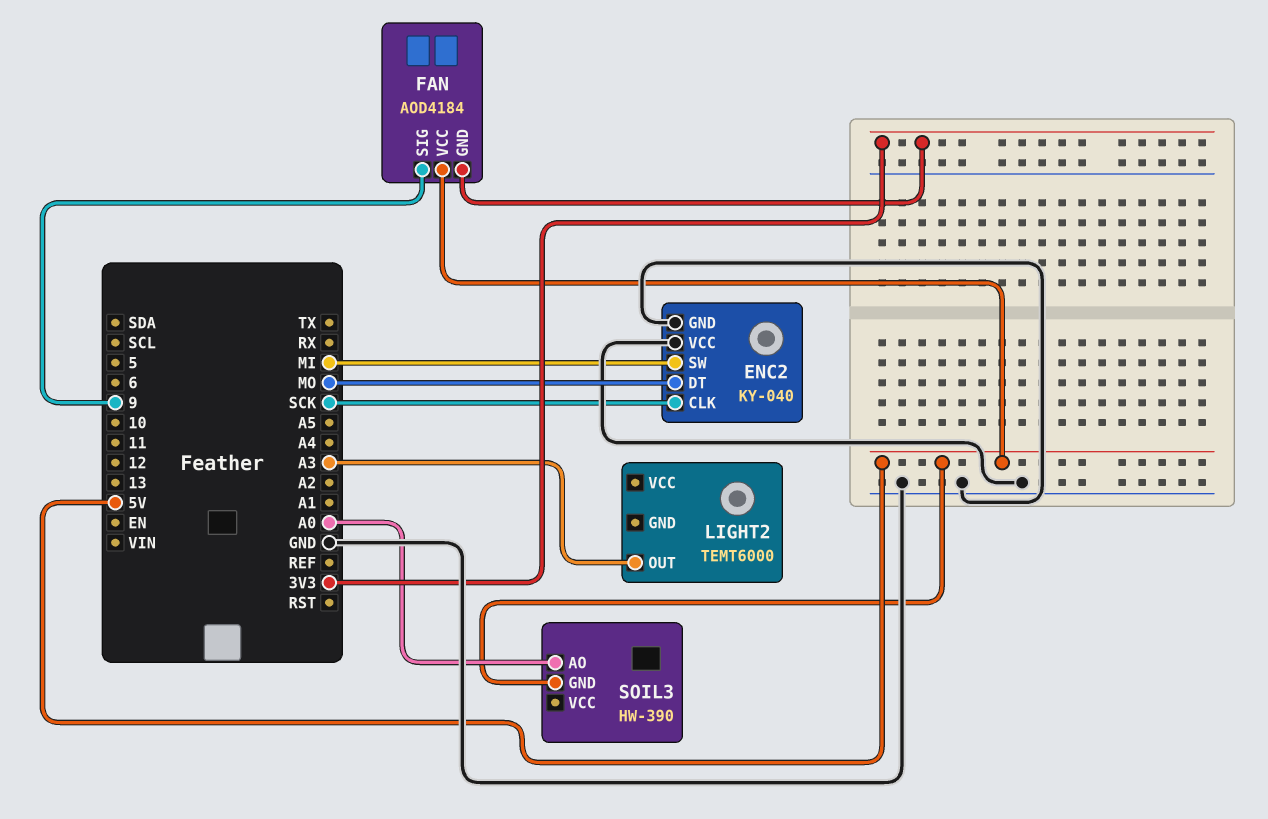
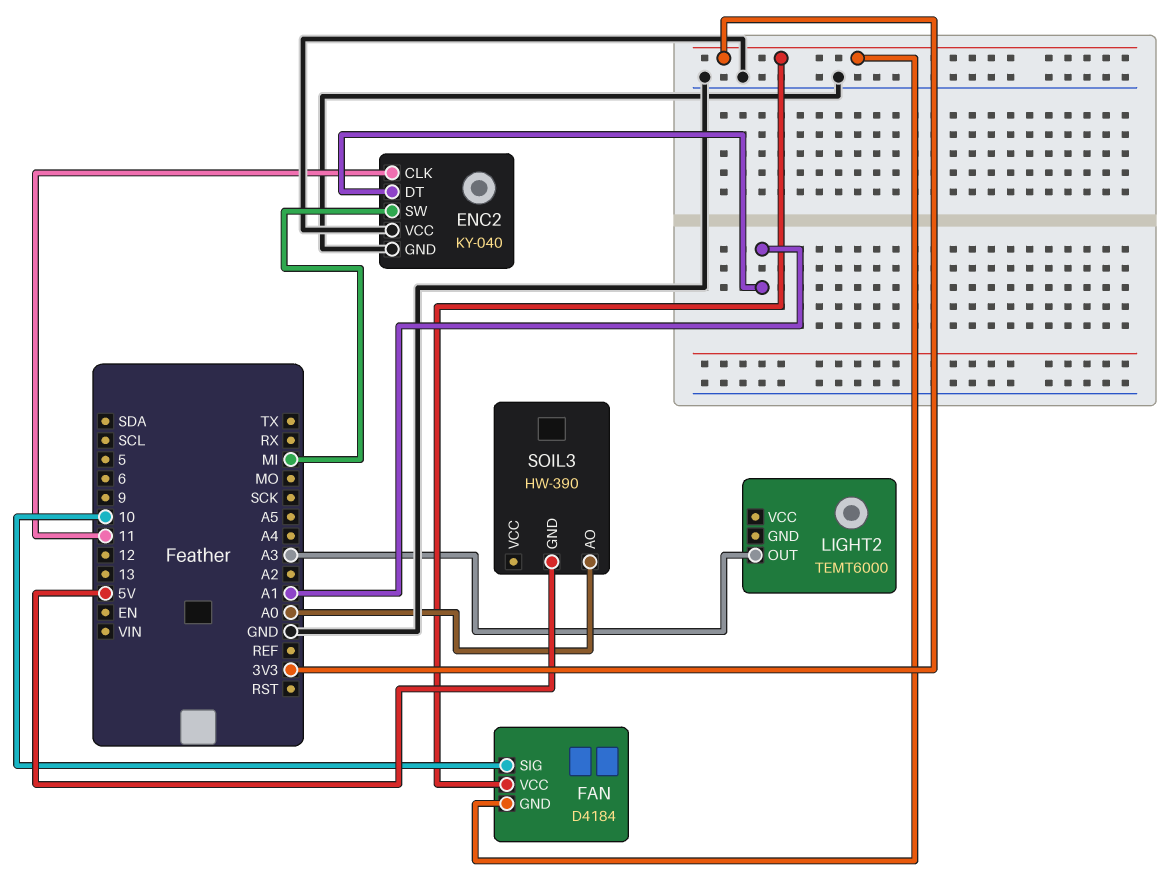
ENC2 pin CLK: SCK -> 11
ENC2 pin DT: MO -> A1
FAN: AOD4184 -> D4184
FAN pin SIG: 9 -> 10
FAN pin VCC: 5V -> 3V3

